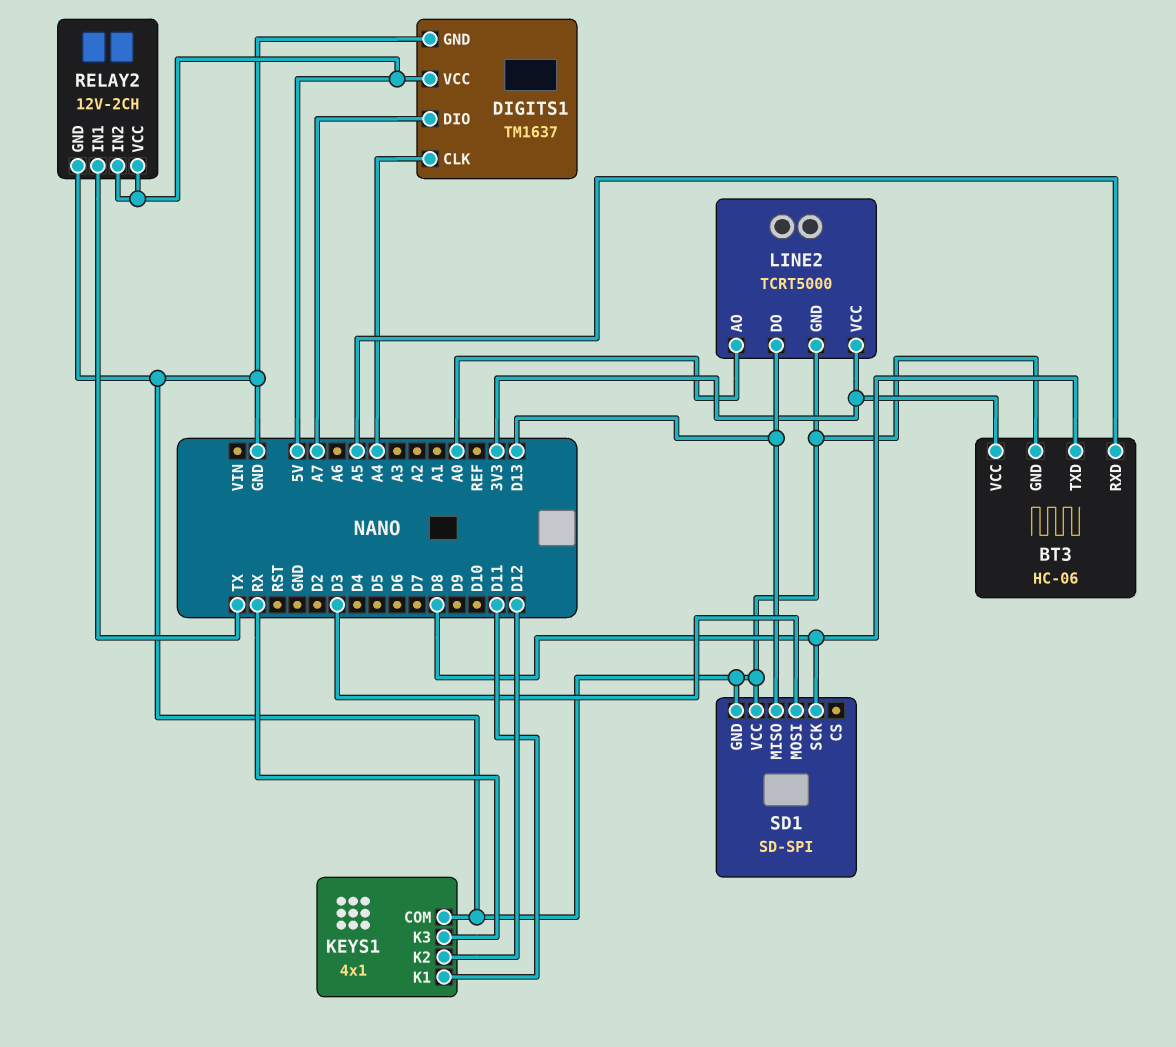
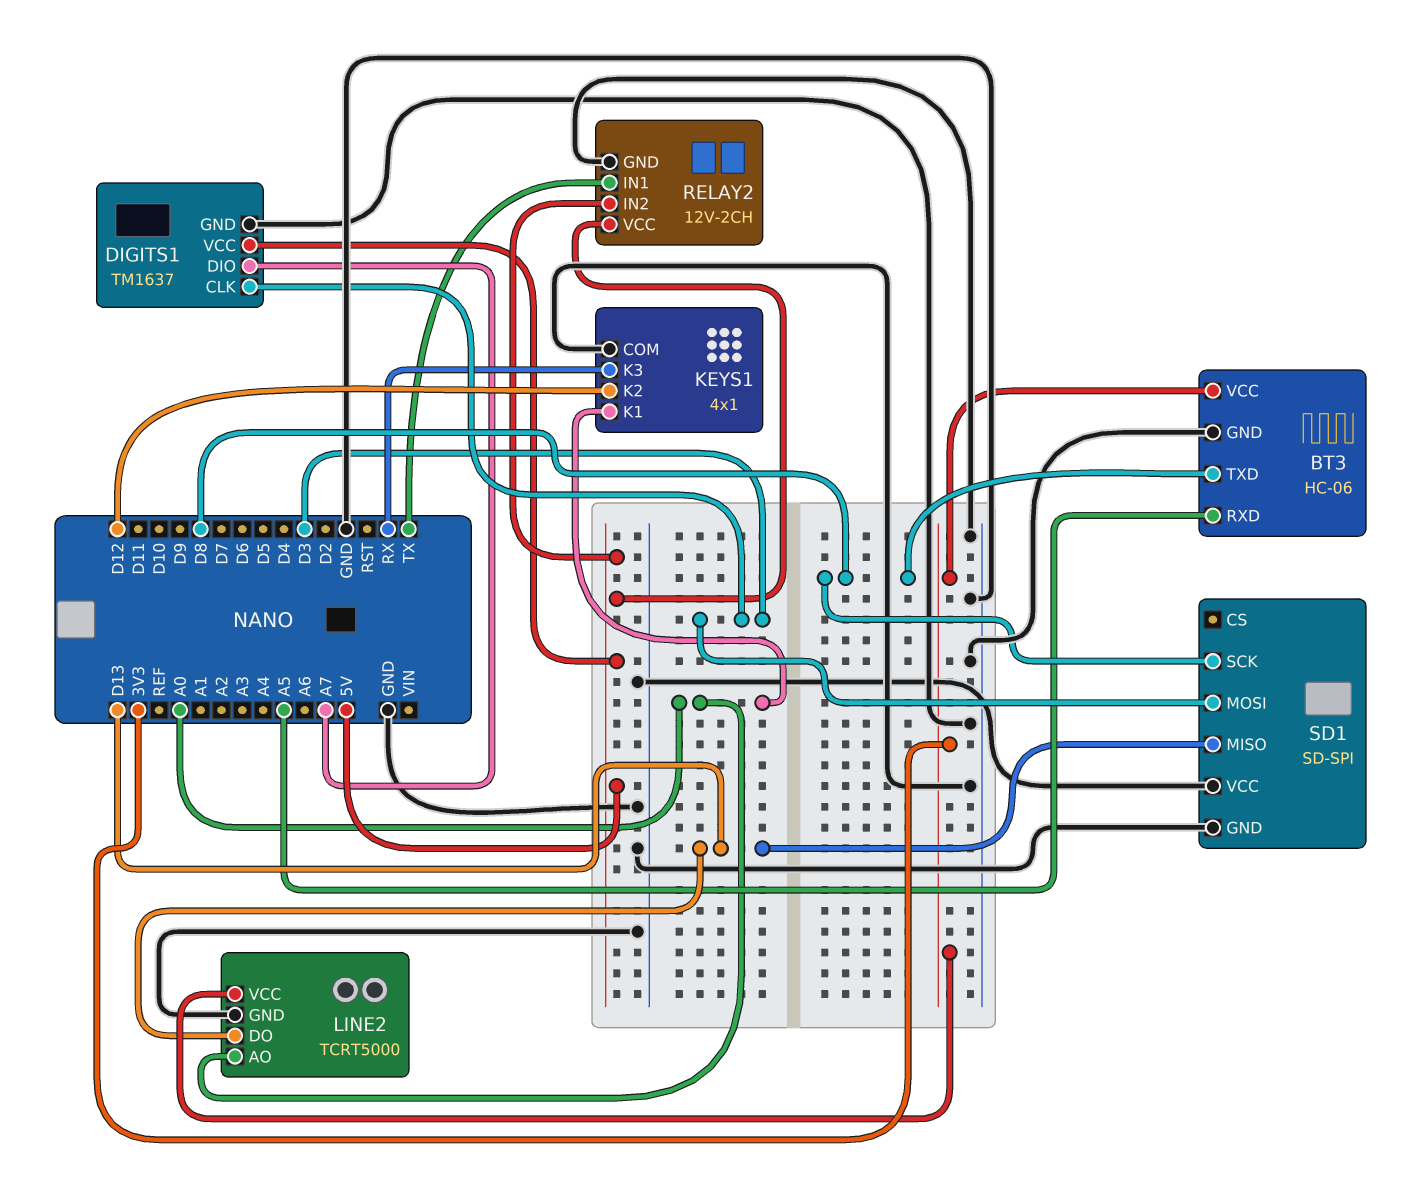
DIGITS1 pin CLK: A4 -> D3
KEYS1 pin K1: D11 -> A0

